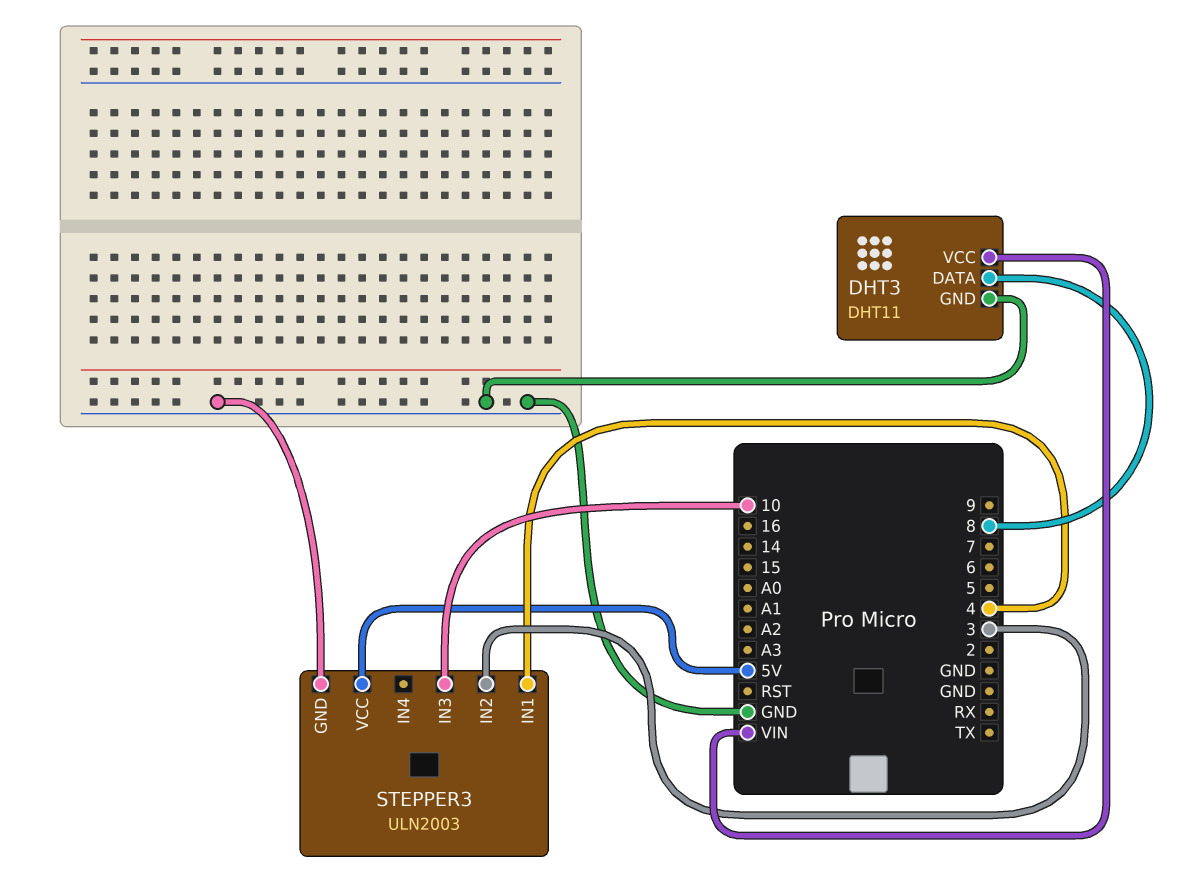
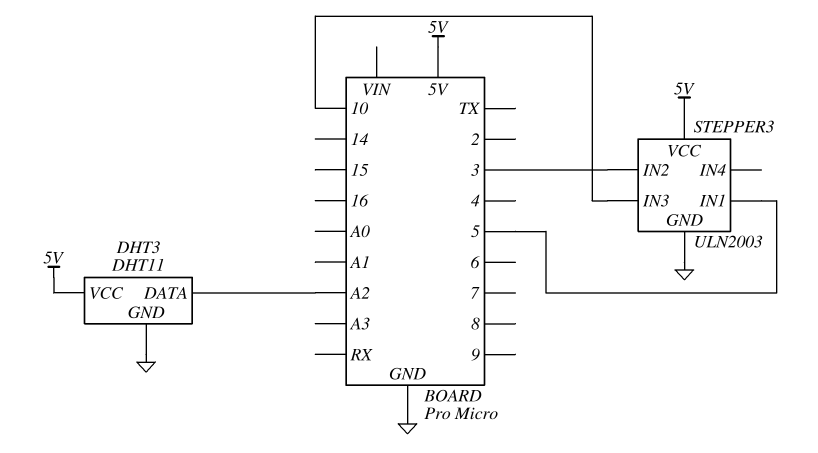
DHT3 pin DATA: 8 -> A2
DHT3 pin VCC: VIN -> 5V
STEPPER3 pin IN1: 4 -> 5

